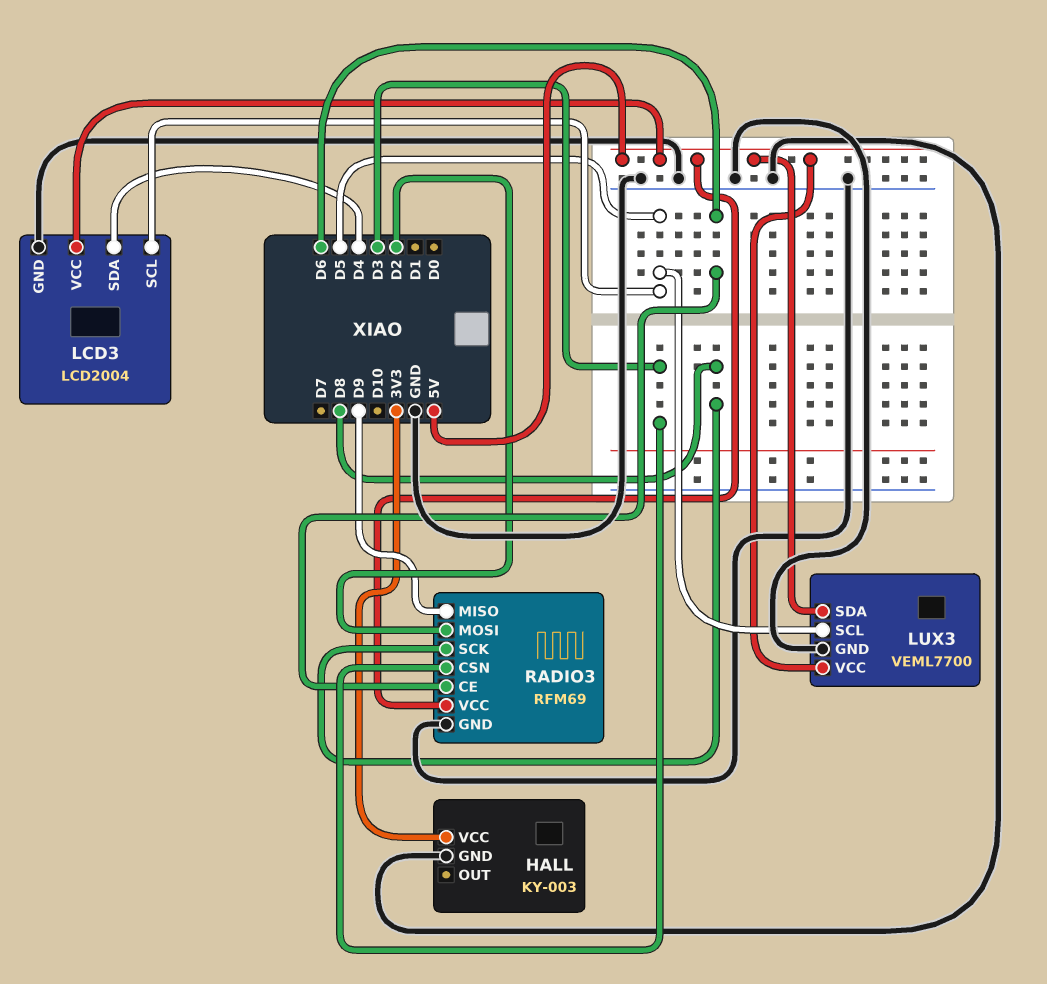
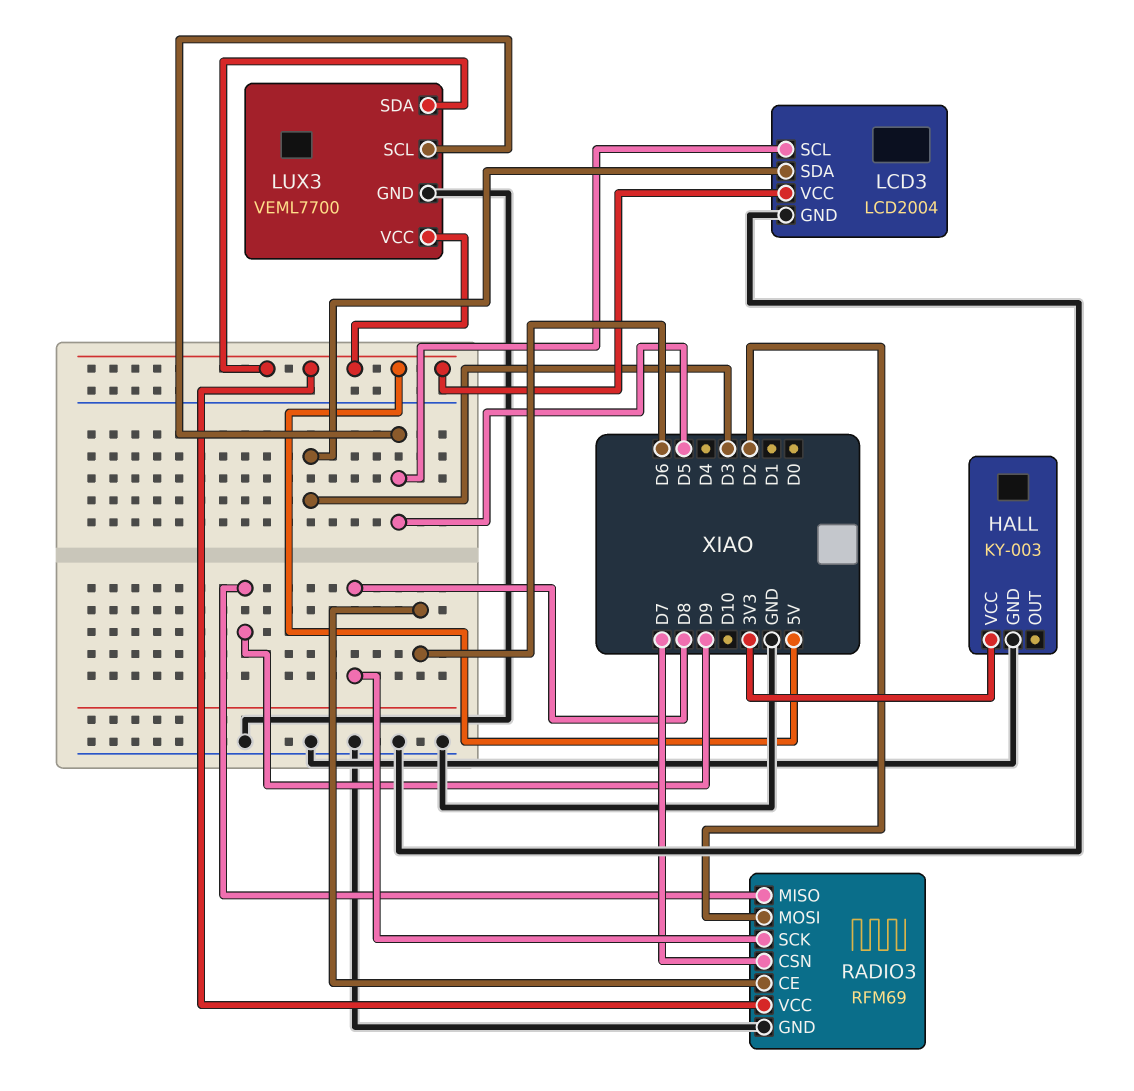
LCD3 pin SDA: D4 -> D3
RADIO3 pin CSN: D3 -> D7

